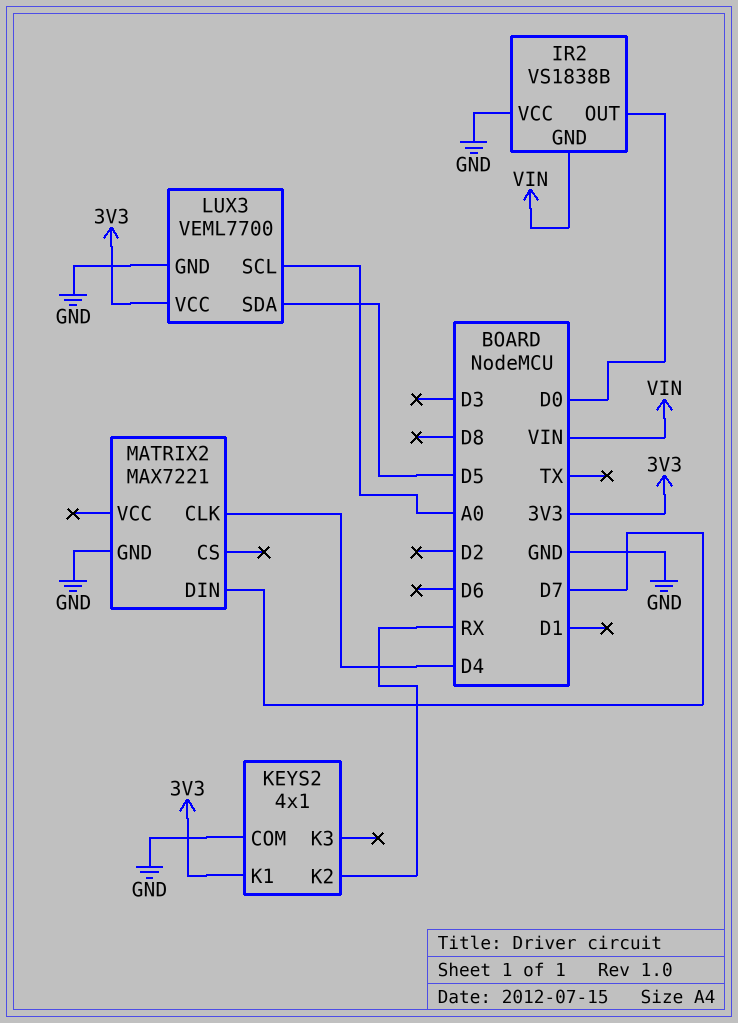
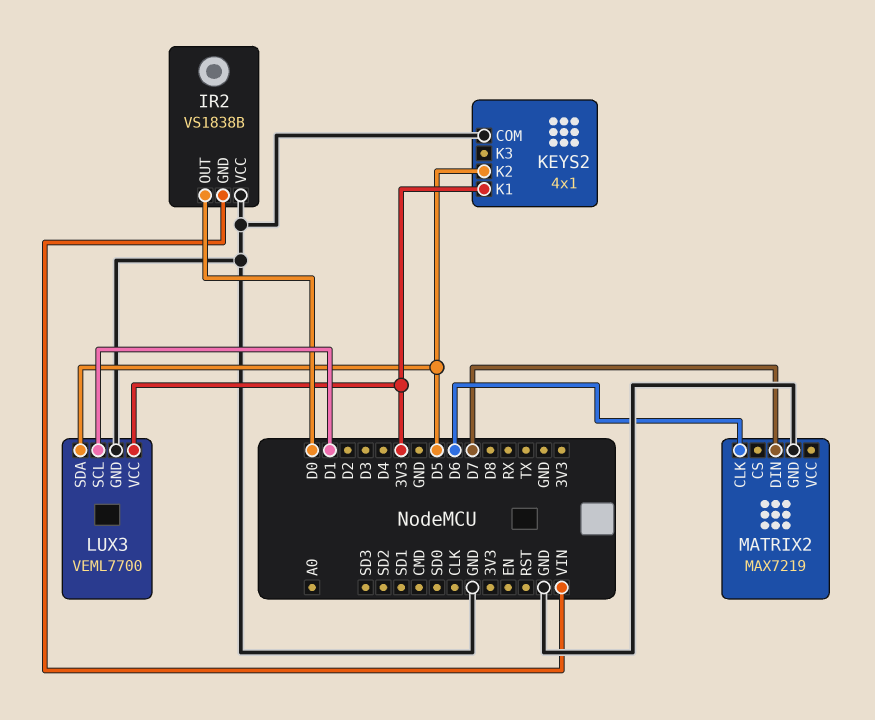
KEYS2 pin K2: RX -> D5
LUX3 pin SCL: A0 -> D1
MATRIX2: MAX7221 -> MAX7219
MATRIX2 pin CLK: D4 -> D6

